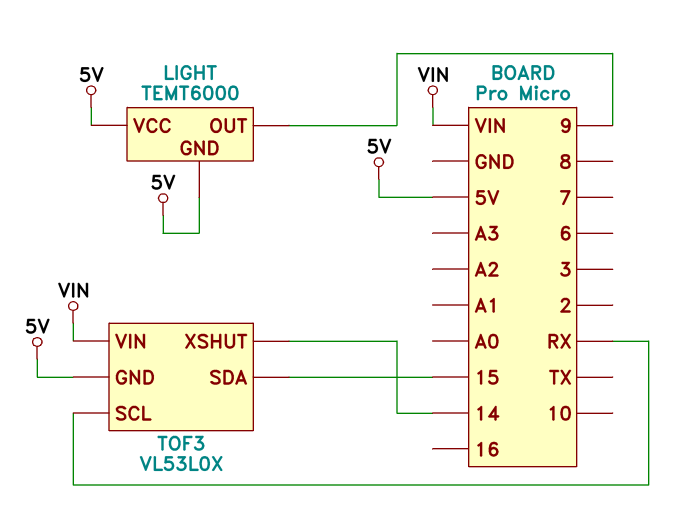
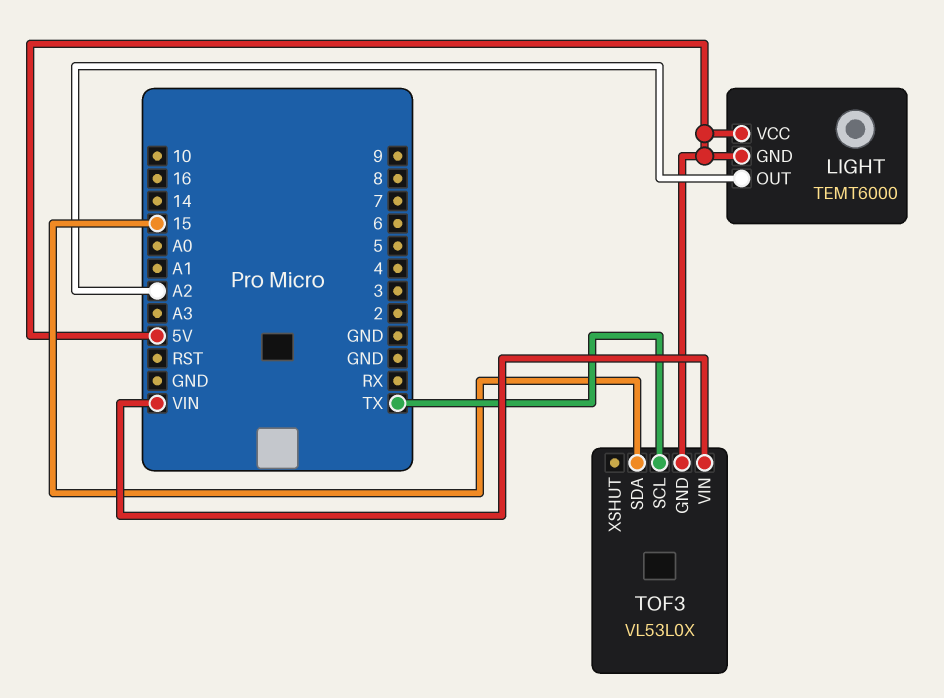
LIGHT pin OUT: 9 -> A2
TOF3 pin SCL: RX -> TX
TOF3 pin XSHUT: 14 -> none

